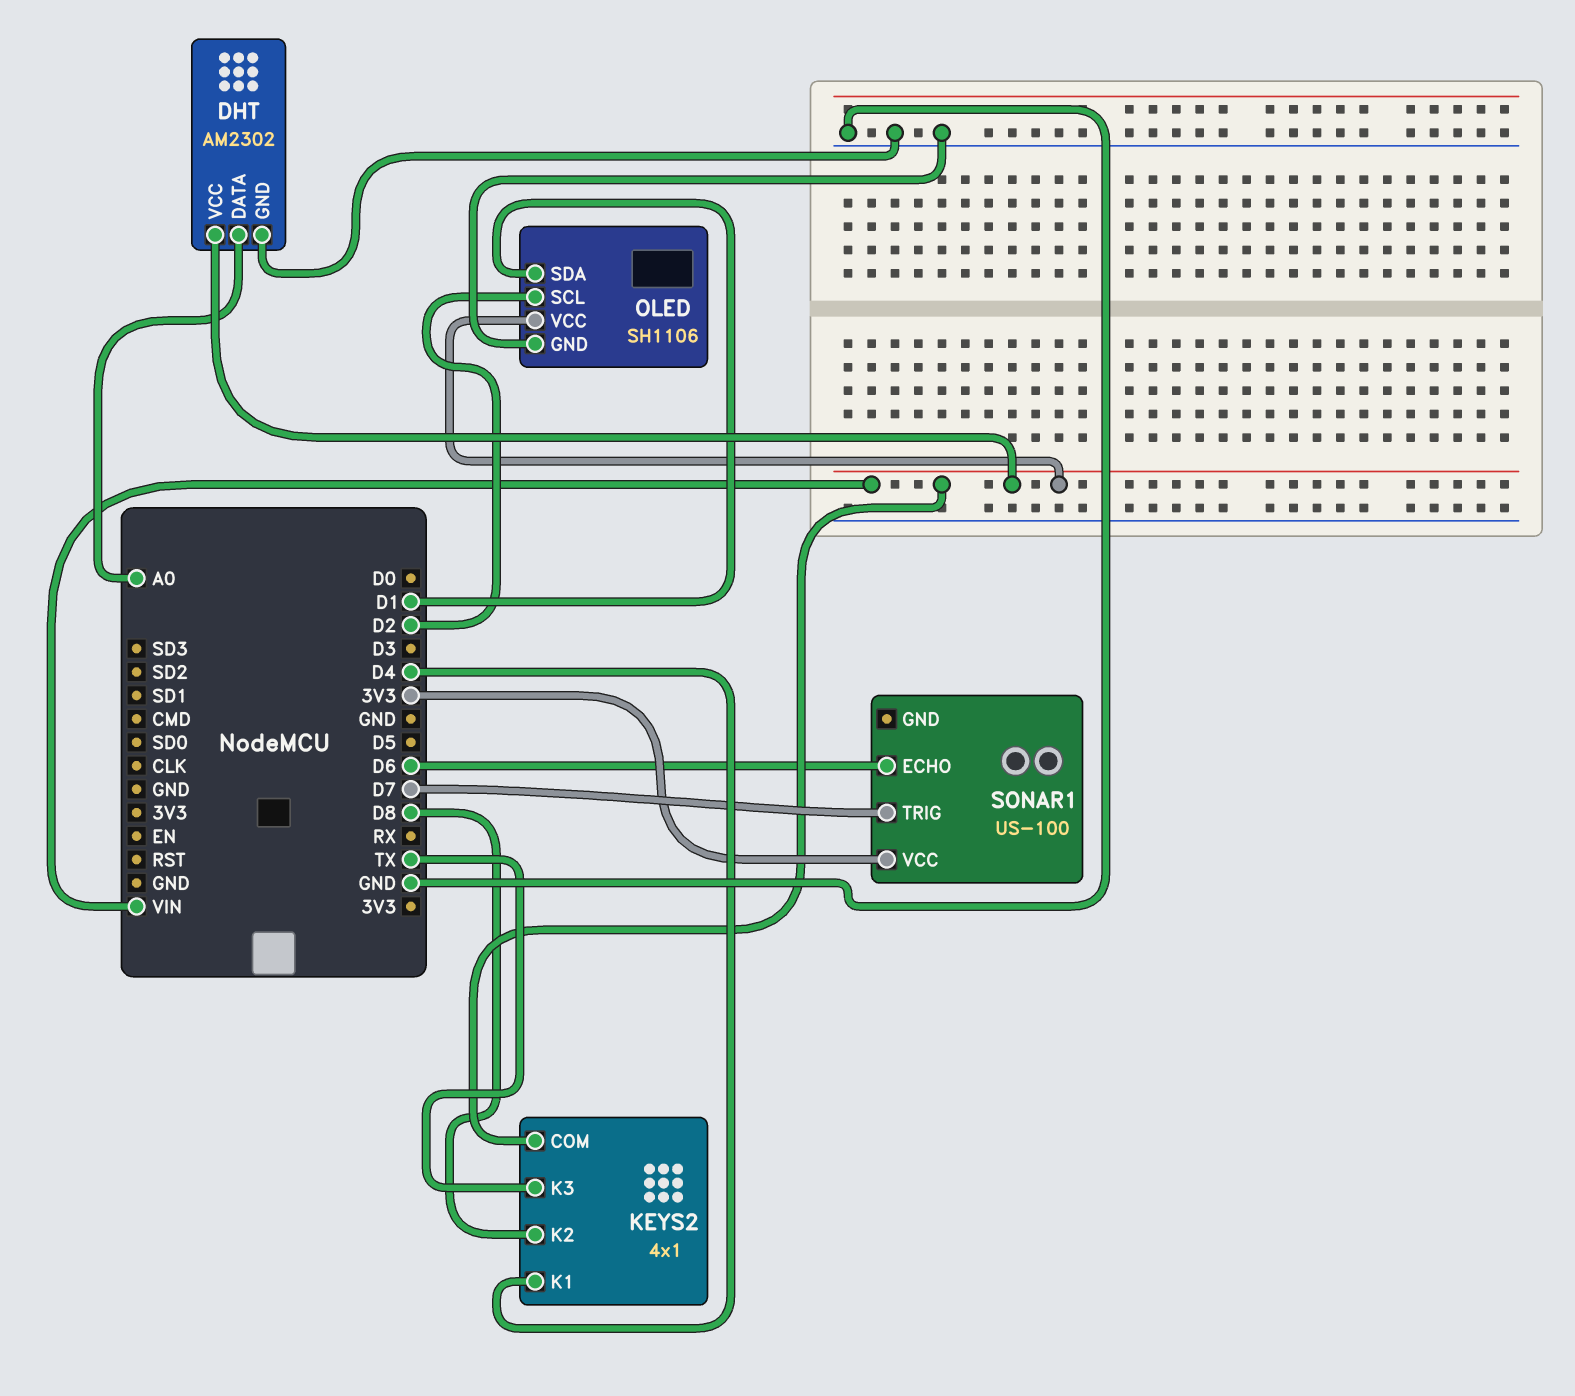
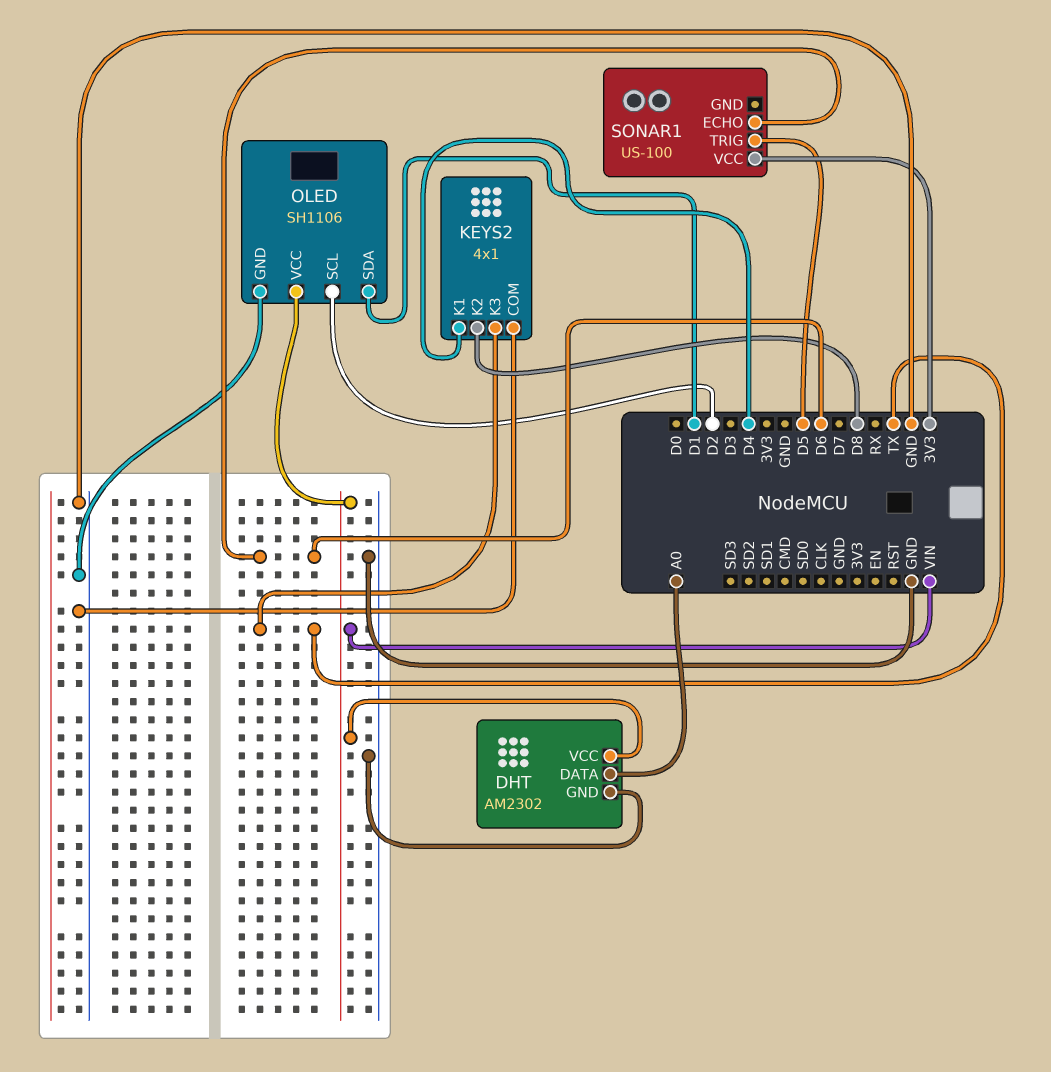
KEYS2 pin COM: VIN -> GND
SONAR1 pin TRIG: D7 -> D5

